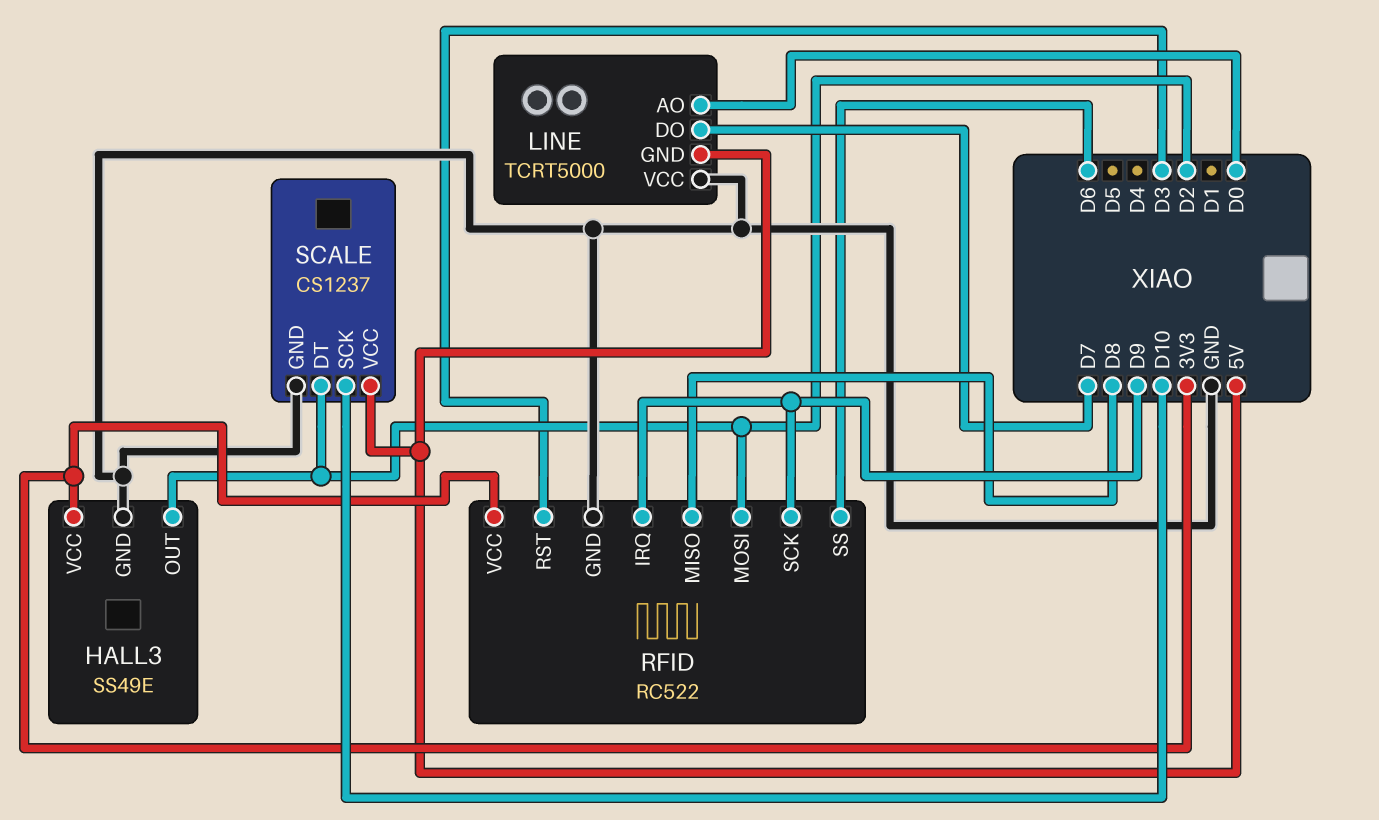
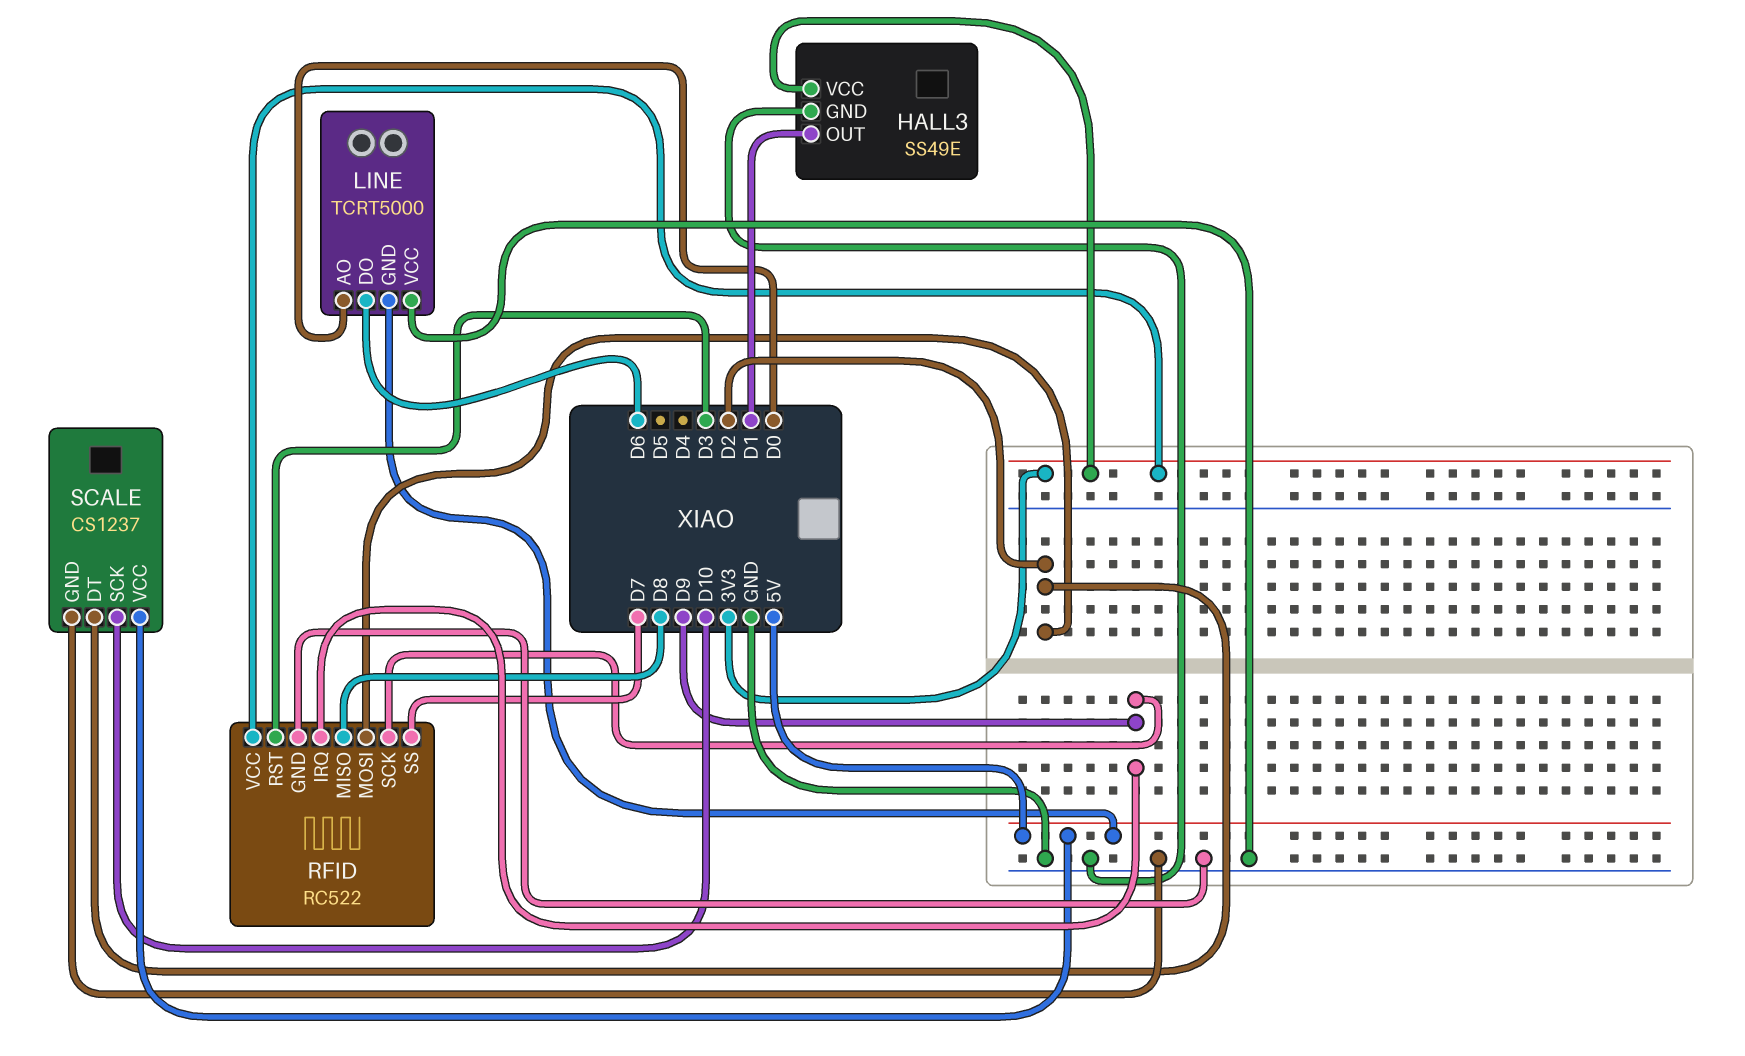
HALL3 pin OUT: D2 -> D1
LINE pin DO: D7 -> D6
RFID pin SS: D6 -> D7

